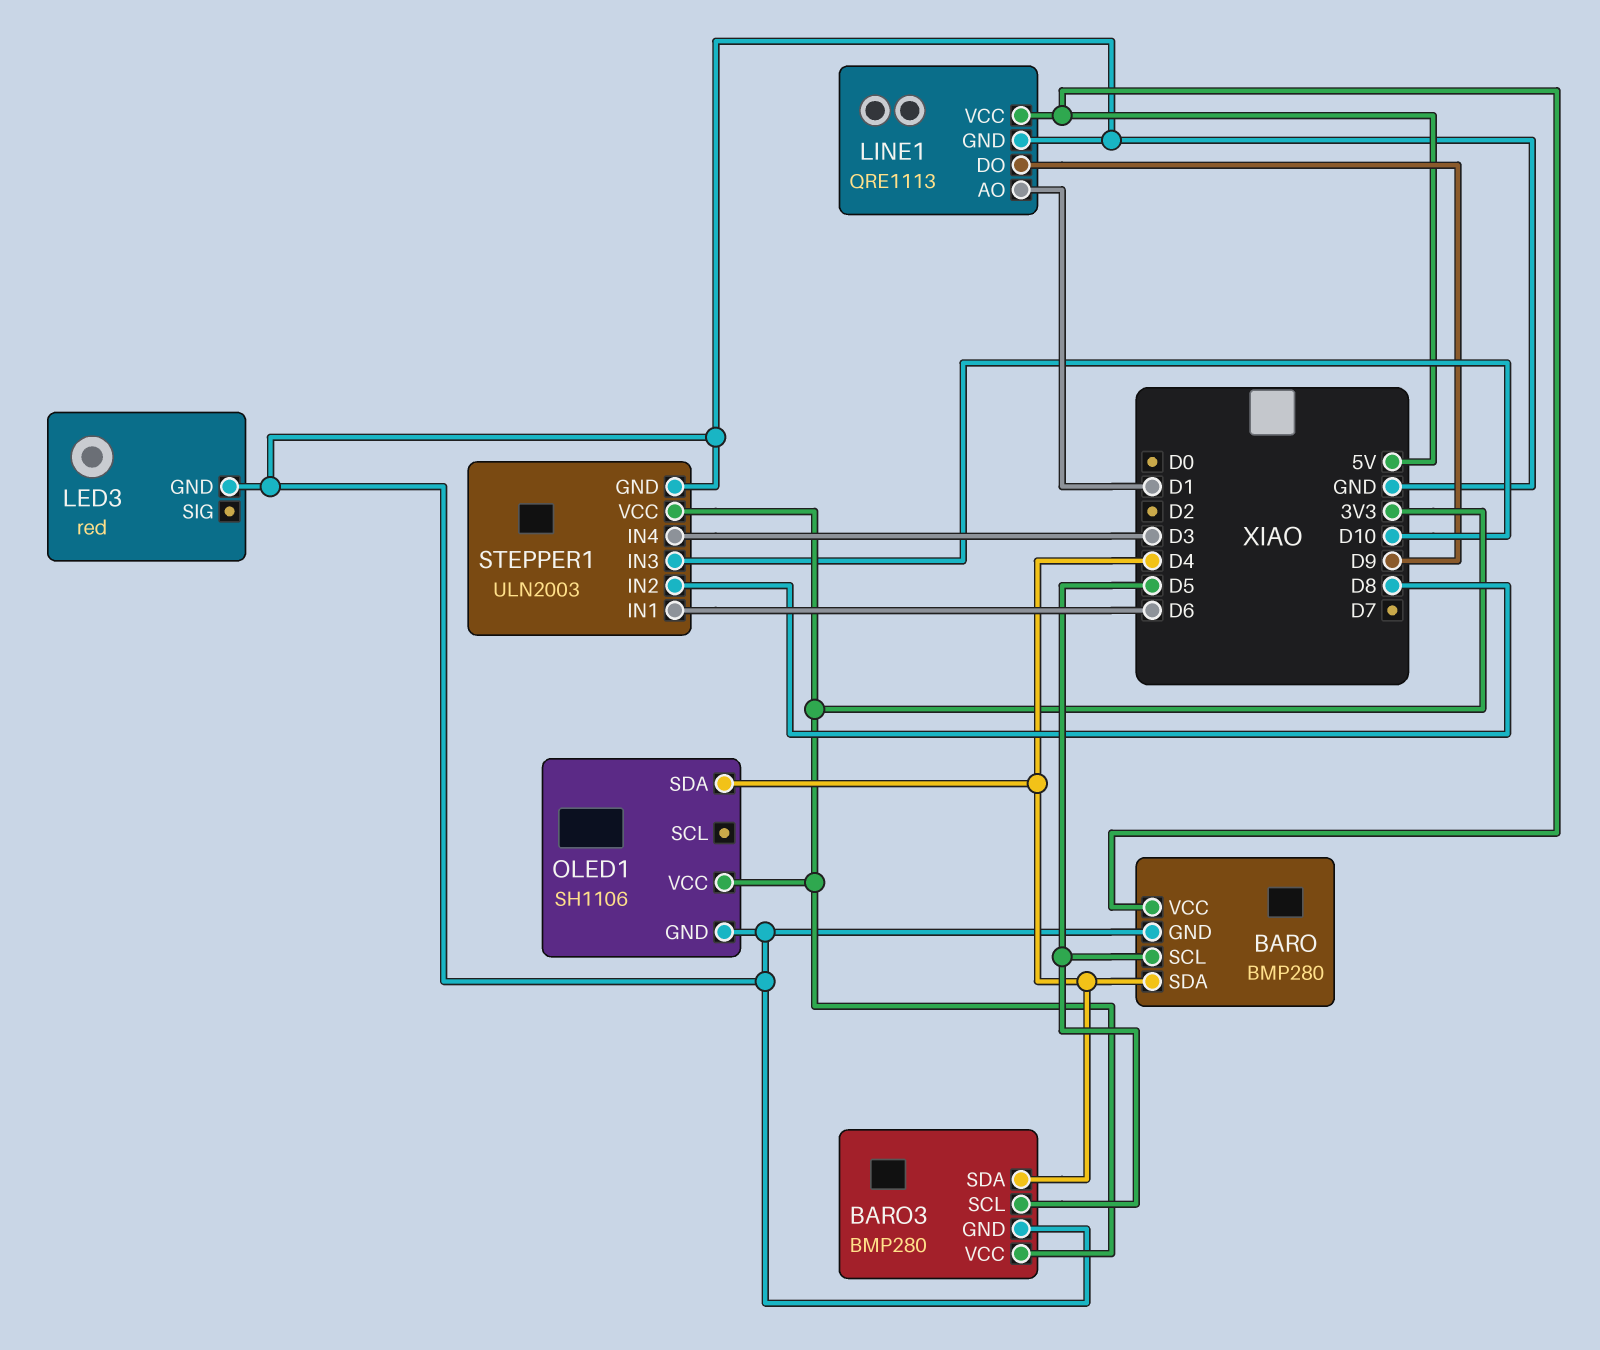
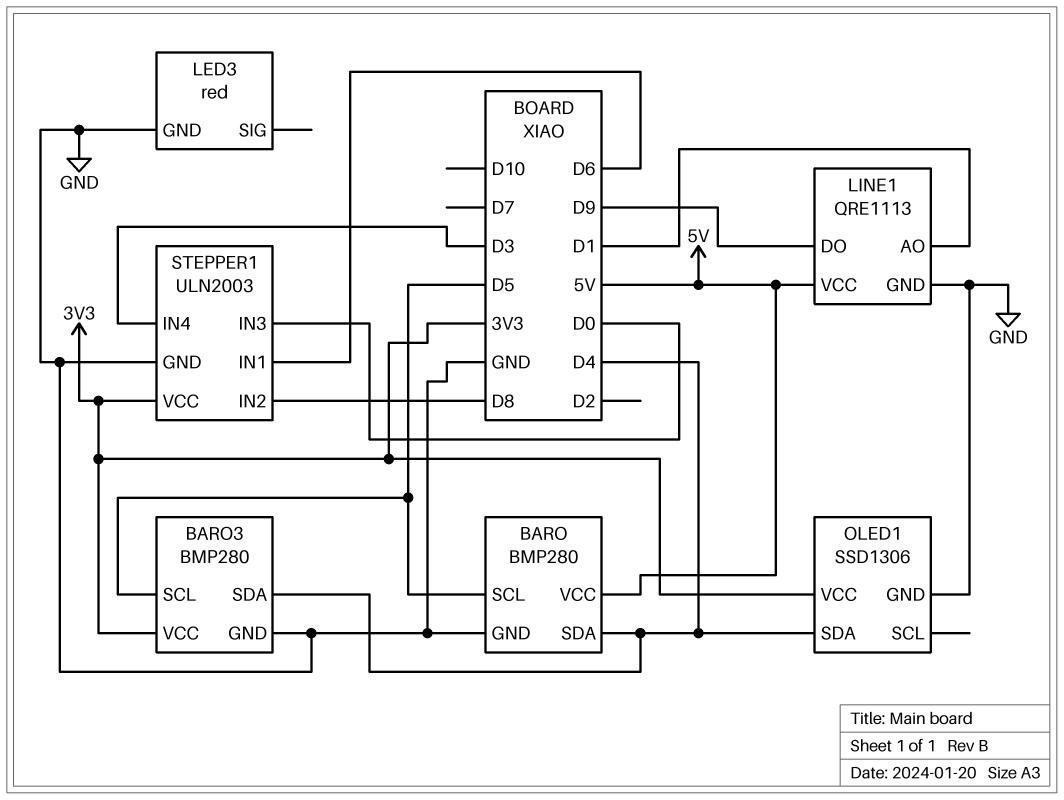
OLED1: SH1106 -> SSD1306
STEPPER1 pin IN3: D10 -> D0

